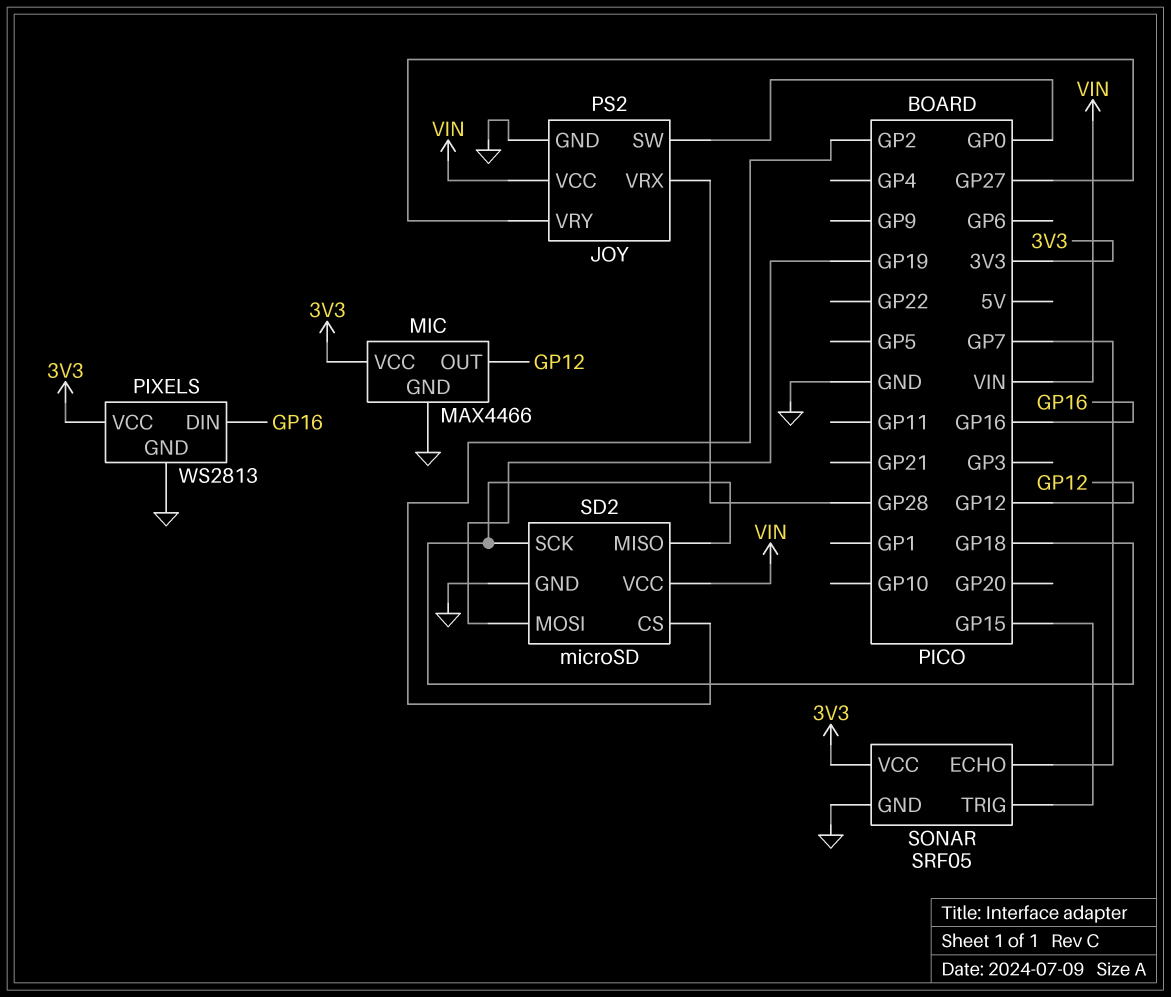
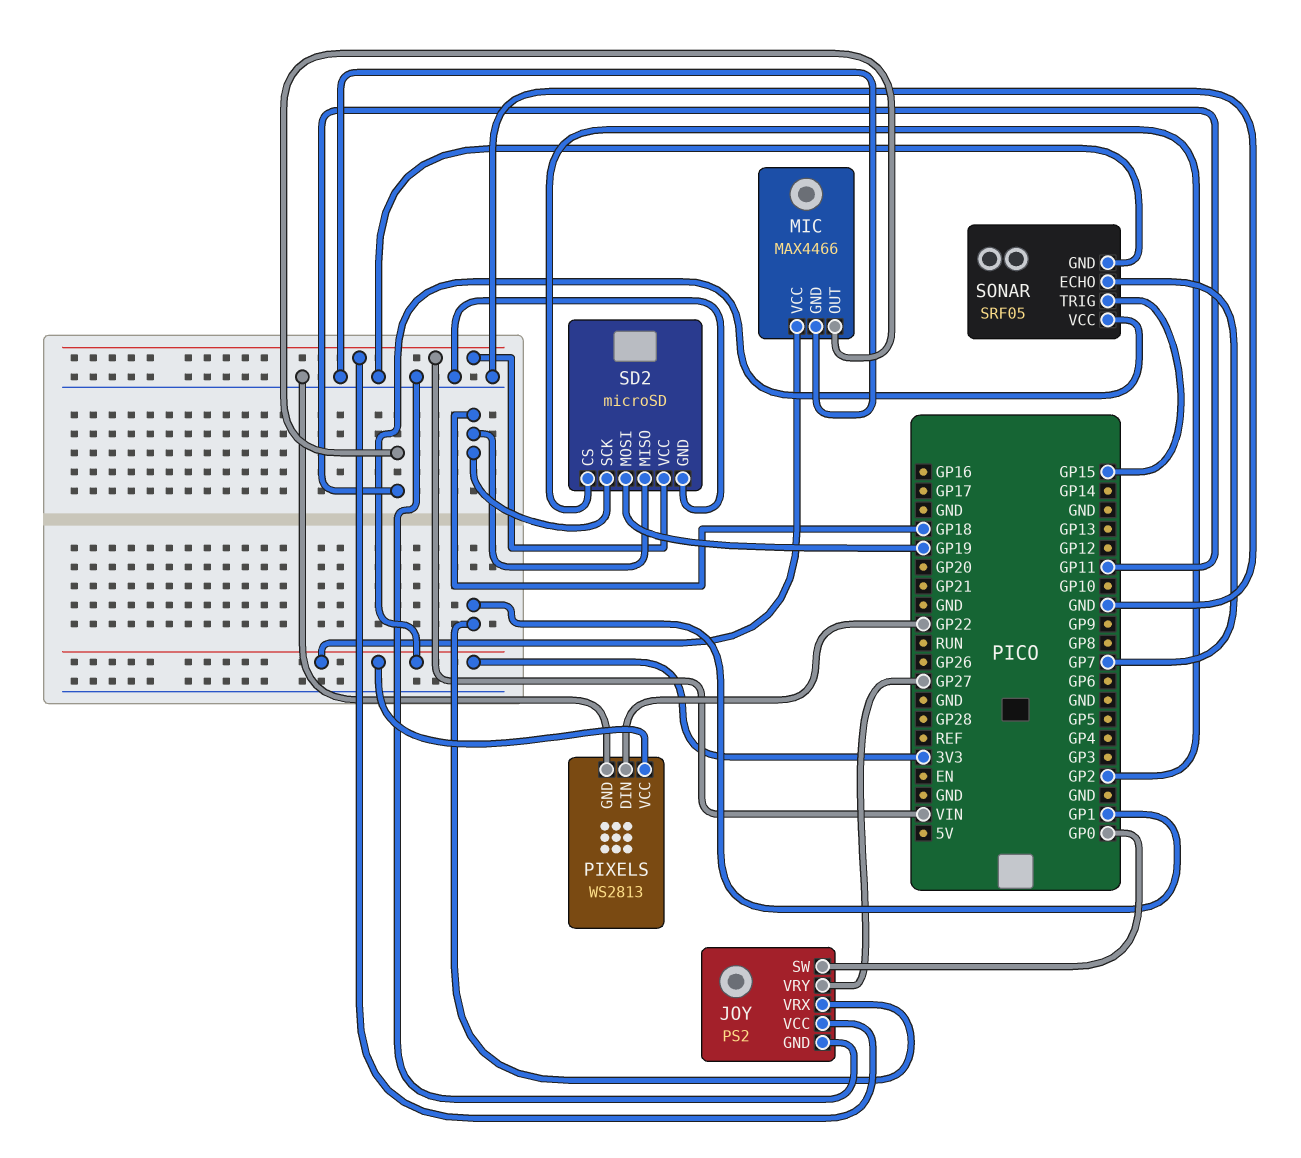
JOY pin VRX: GP28 -> GP1
MIC pin OUT: GP12 -> GP11
PIXELS pin DIN: GP16 -> GP22

